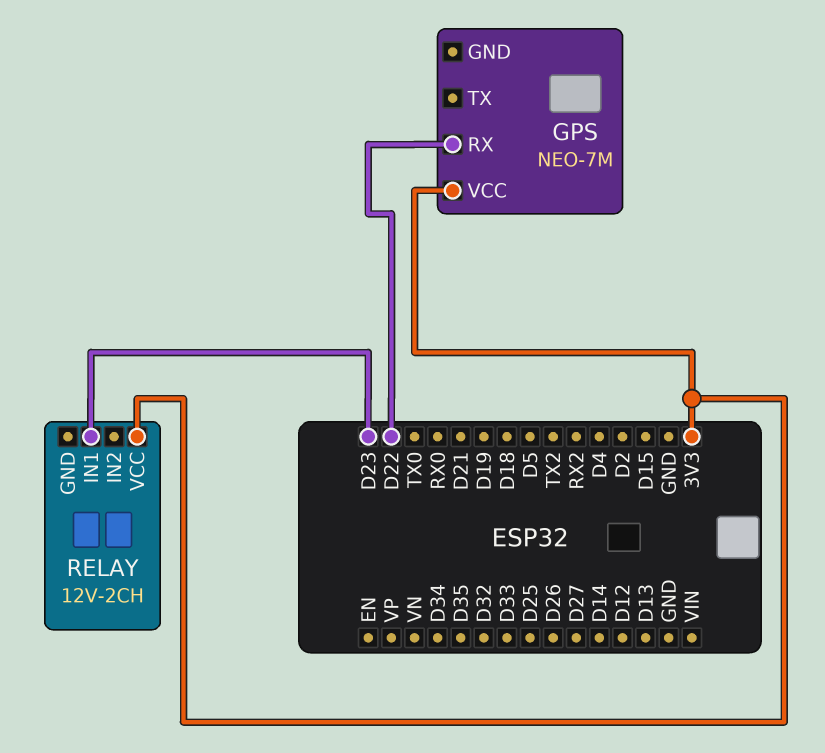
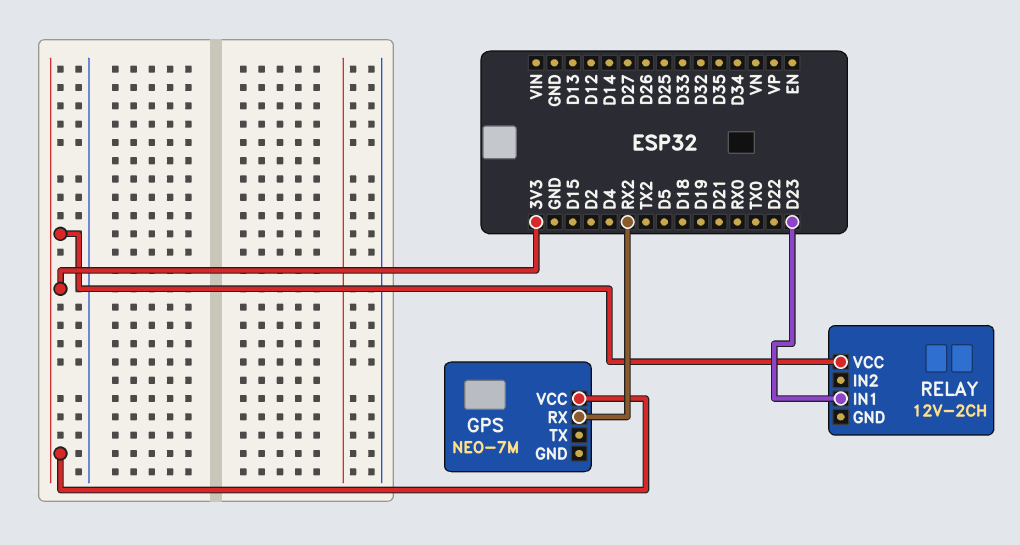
GPS pin RX: D22 -> RX2

